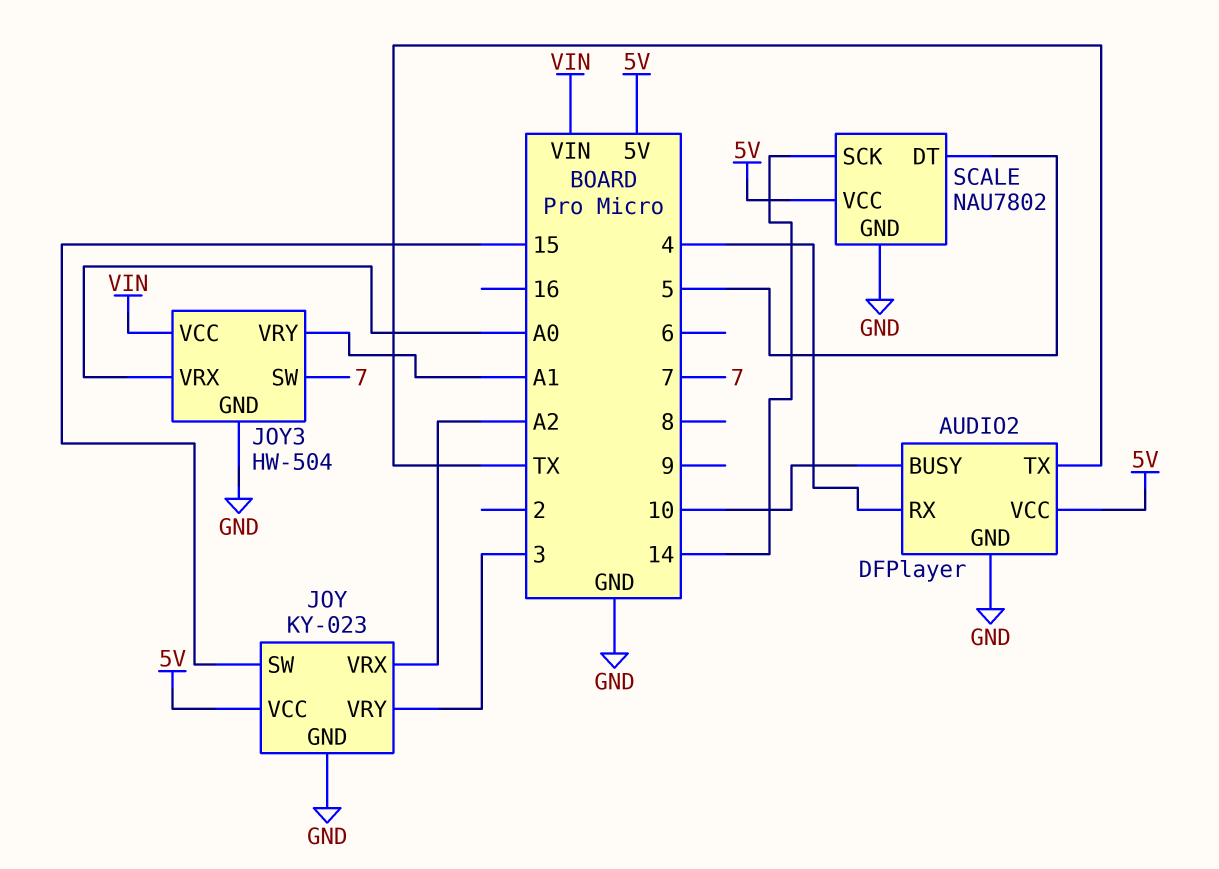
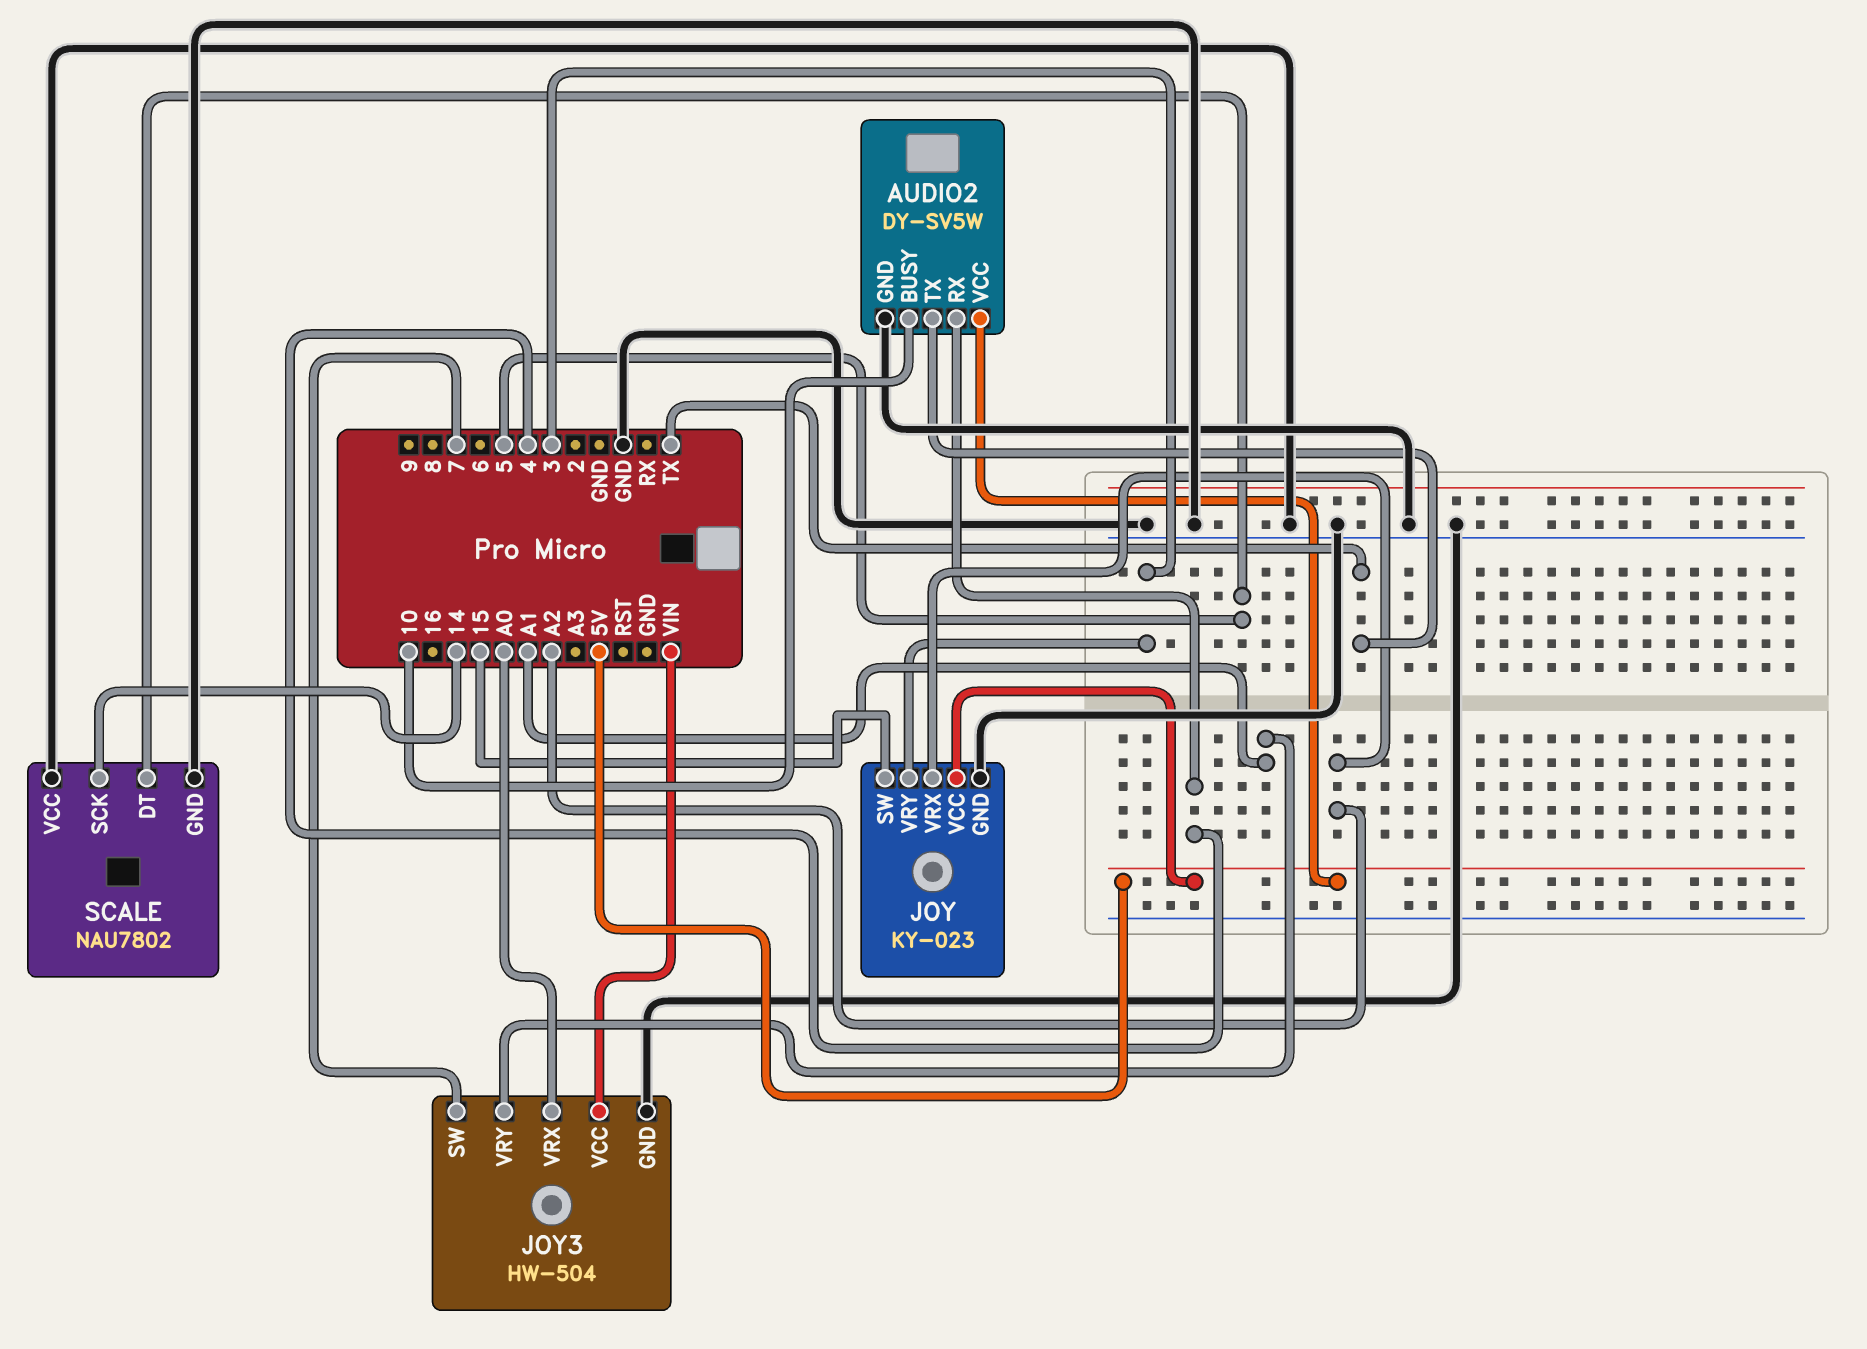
AUDIO2: DFPlayer -> DY-SV5W
SCALE pin VCC: 5V -> GND

